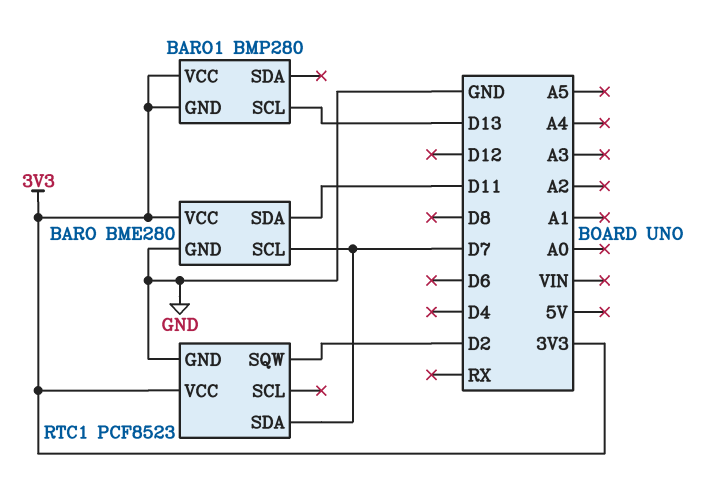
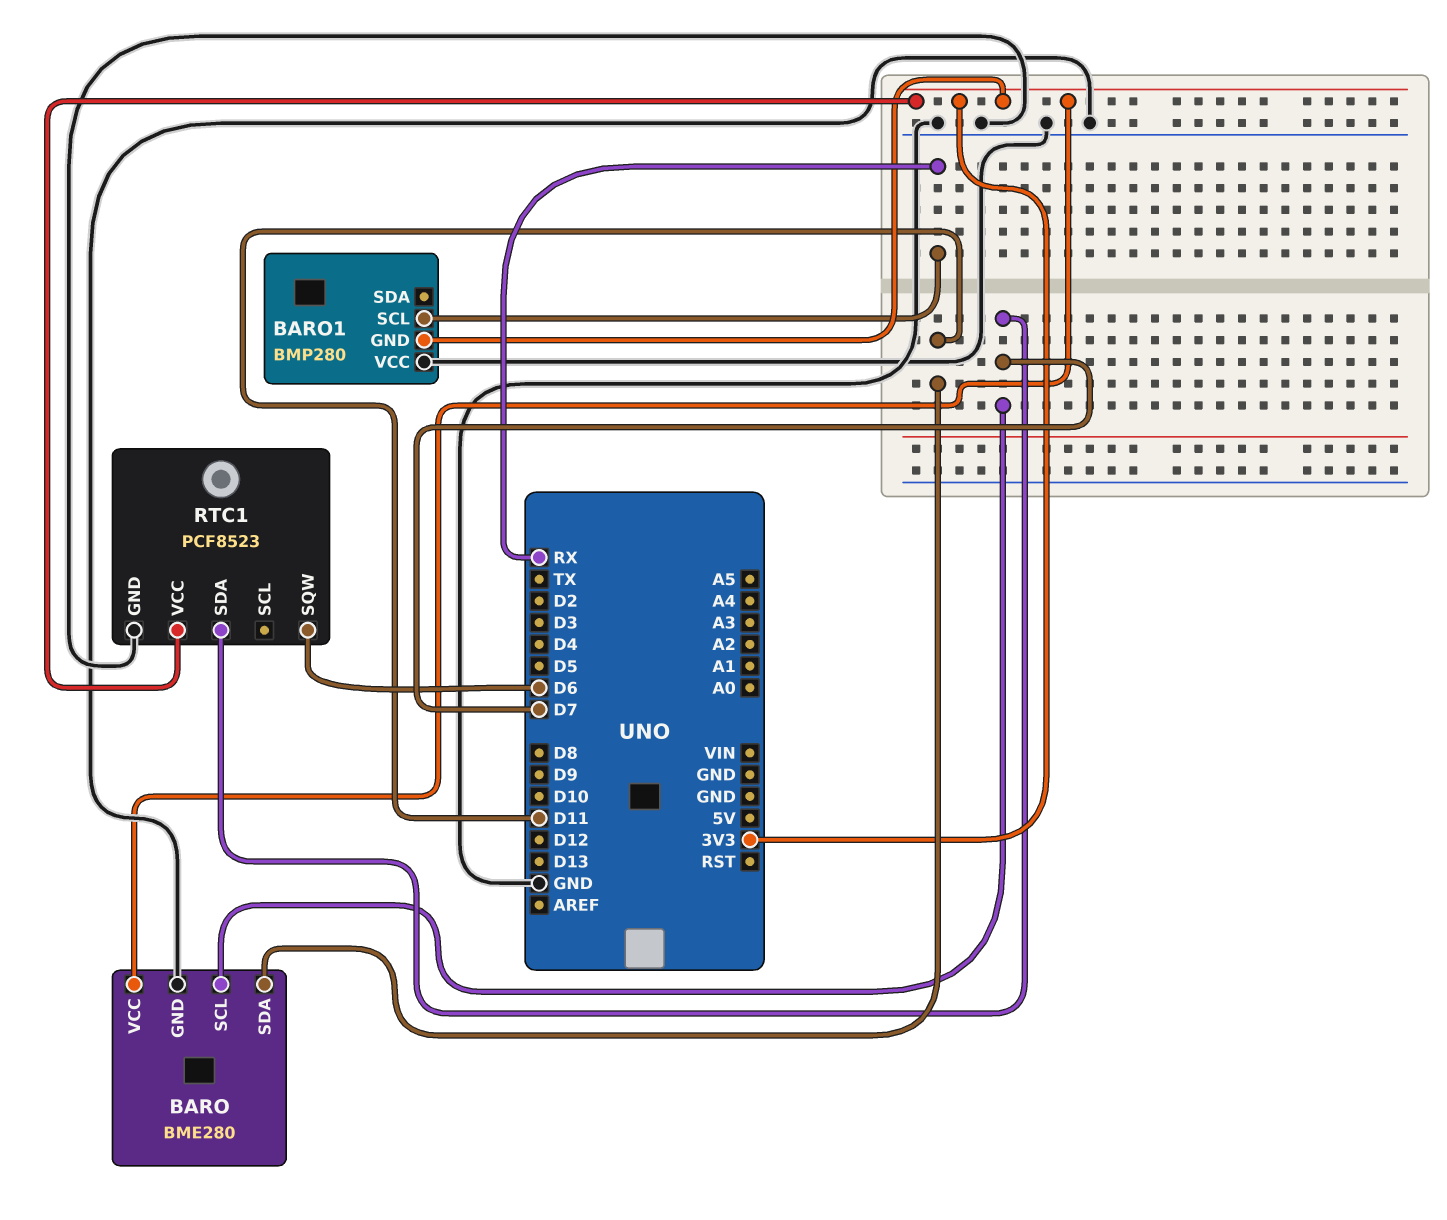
BARO1 pin SCL: D13 -> RX
BARO1 pin VCC: 3V3 -> GND
RTC1 pin SQW: D2 -> D6

